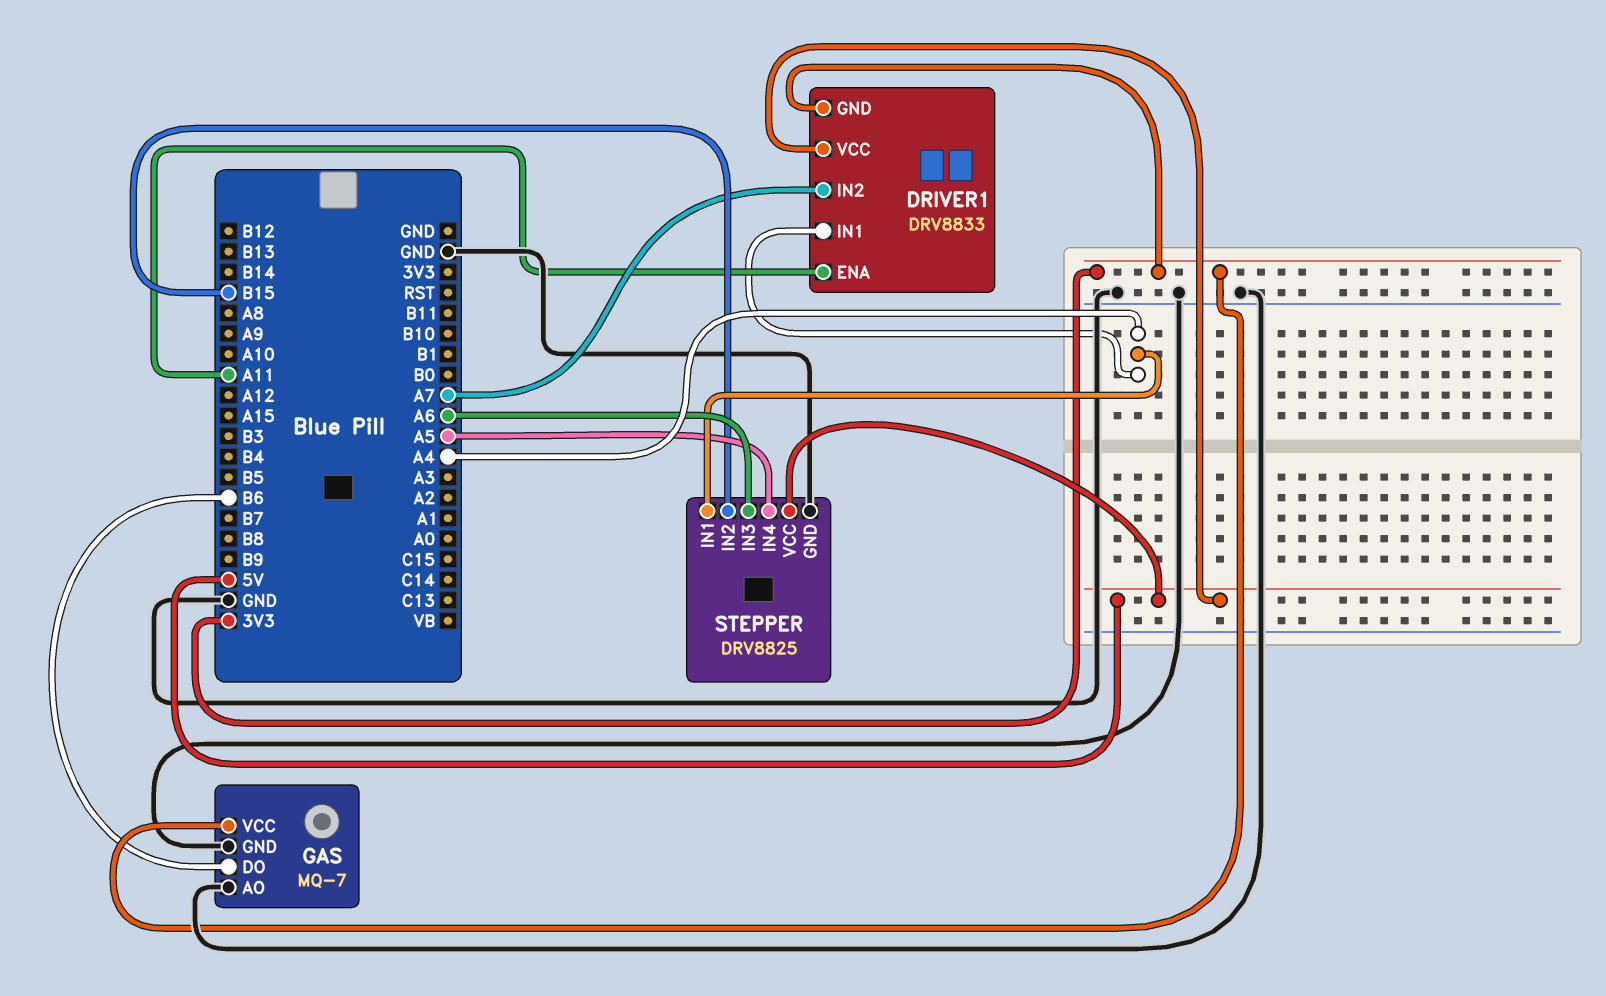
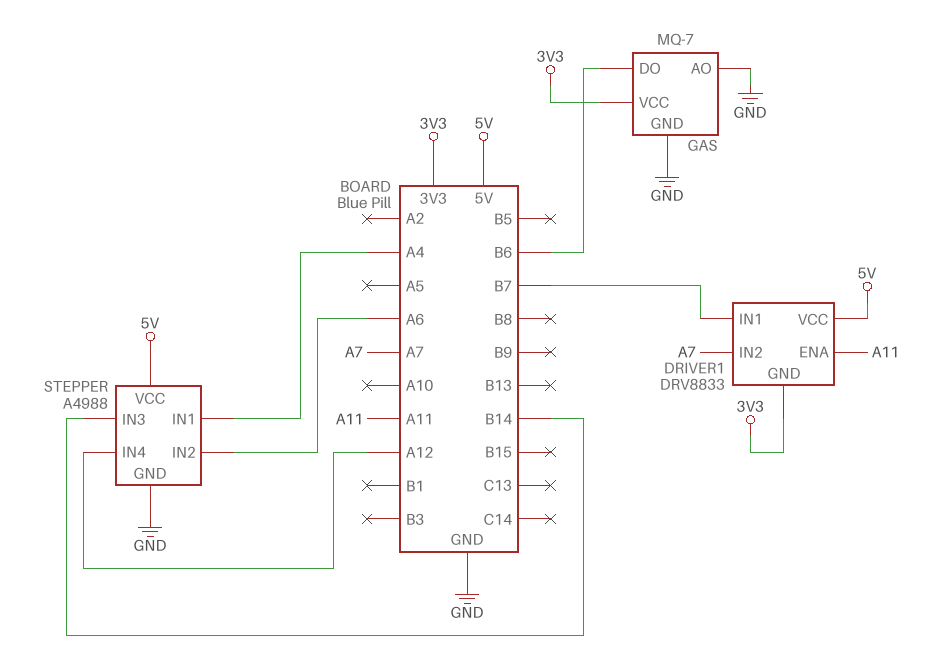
DRIVER1 pin IN1: A4 -> B7
STEPPER: DRV8825 -> A4988
STEPPER pin IN2: B15 -> A6
STEPPER pin IN3: A6 -> B14
STEPPER pin IN4: A5 -> A12

